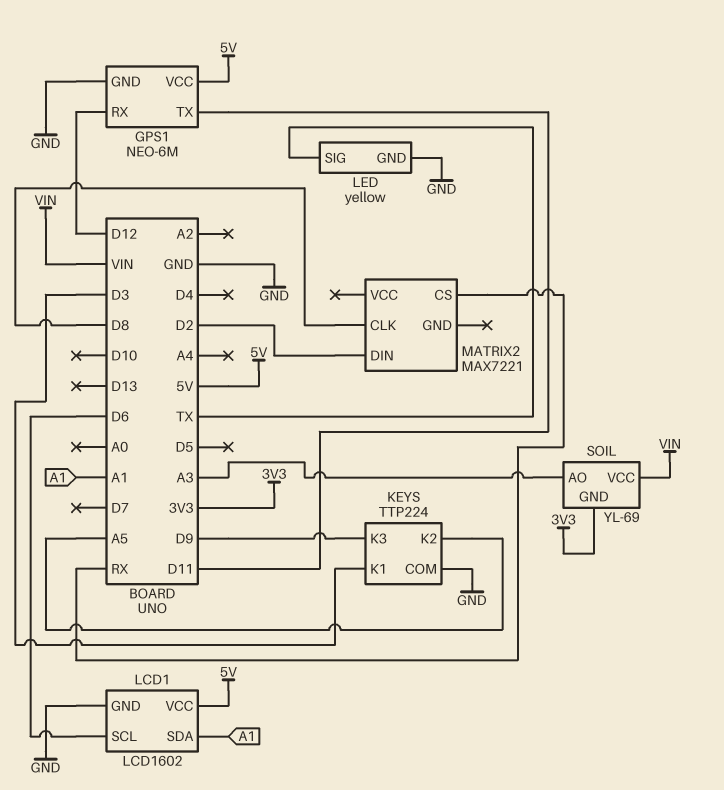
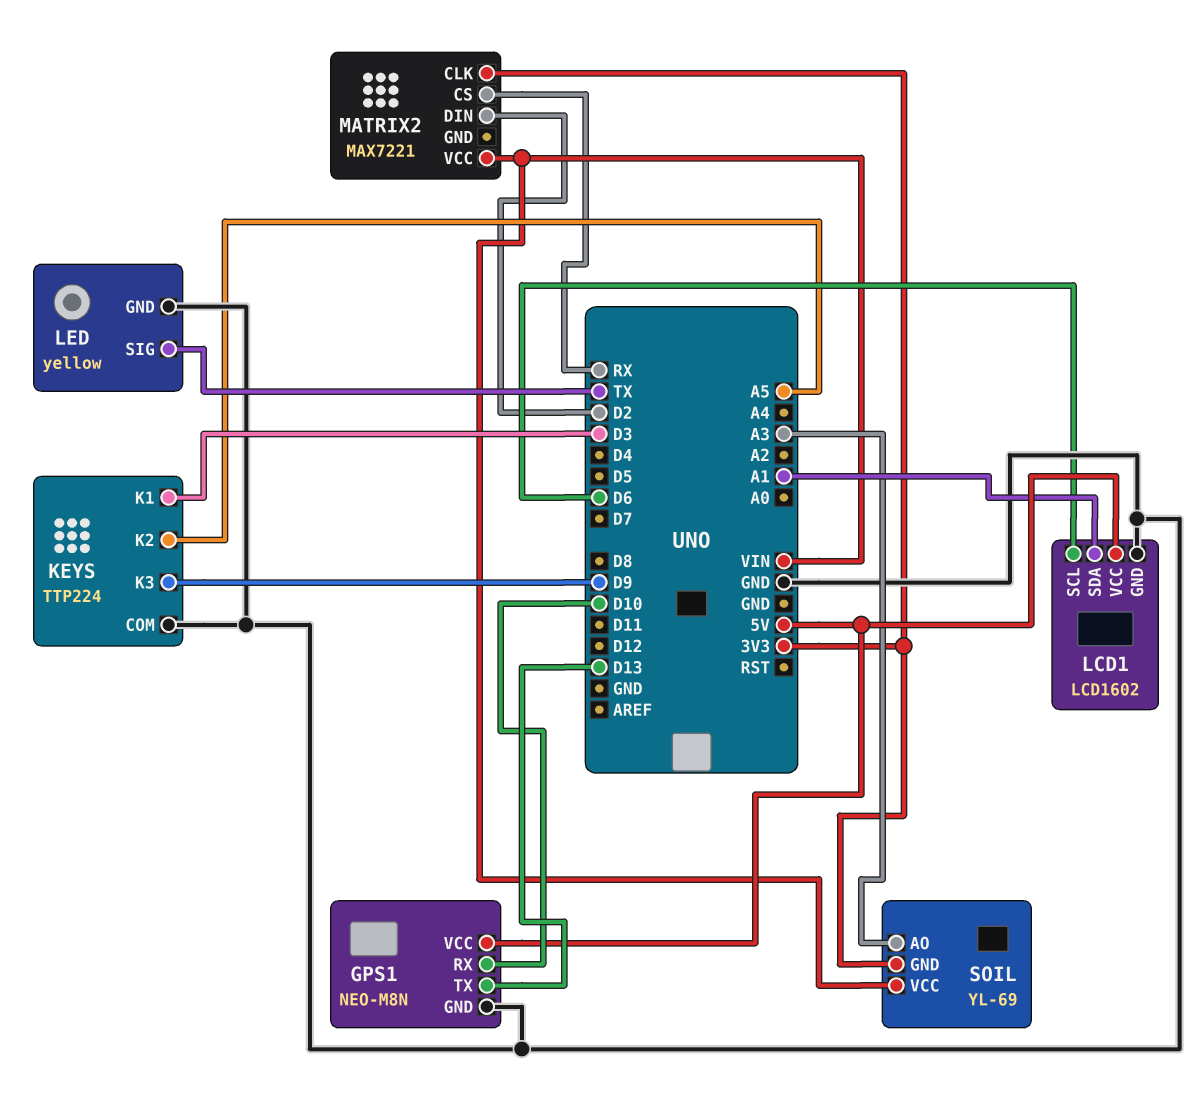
GPS1: NEO-6M -> NEO-M8N
GPS1 pin RX: D12 -> D10
GPS1 pin TX: D11 -> D13
MATRIX2 pin CLK: D8 -> 3V3
MATRIX2 pin VCC: none -> VIN

